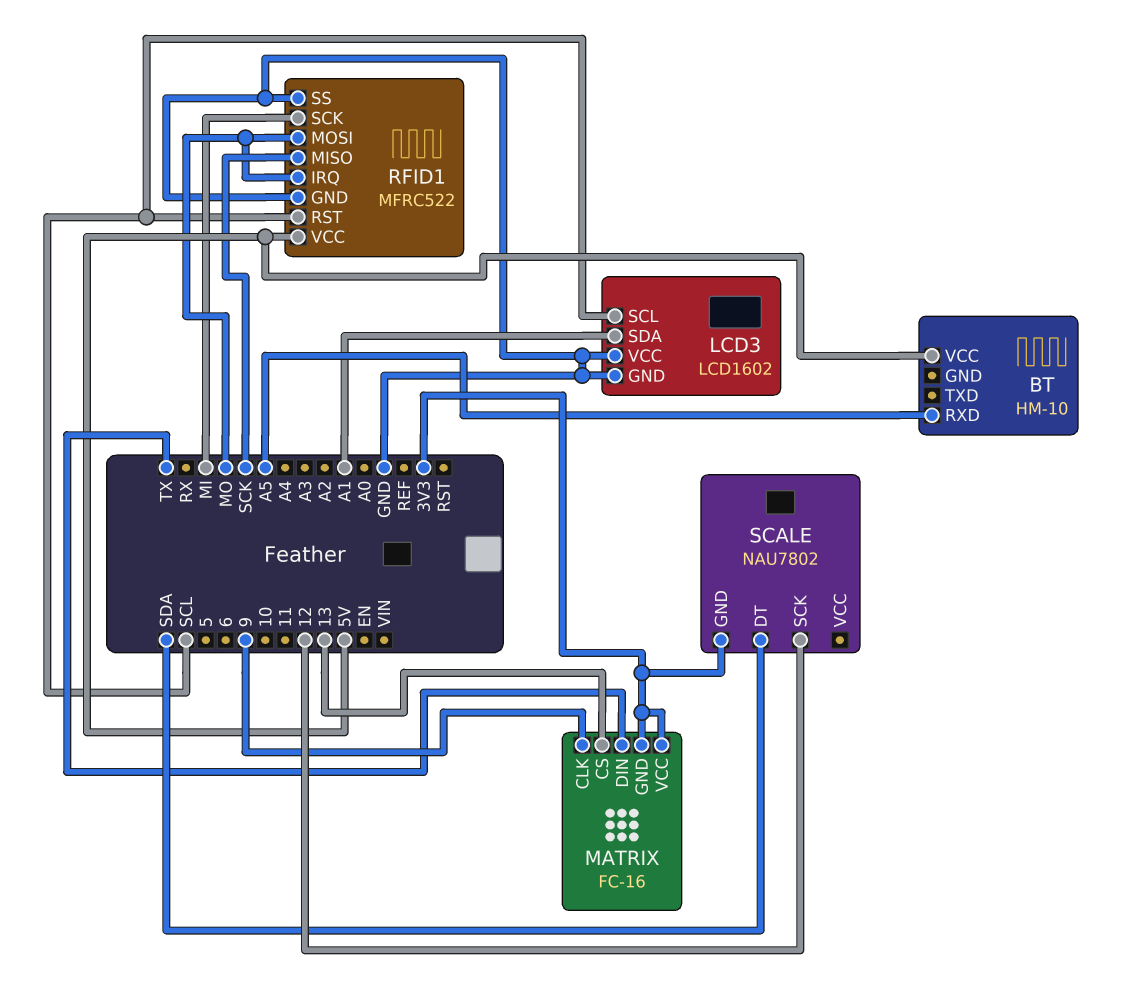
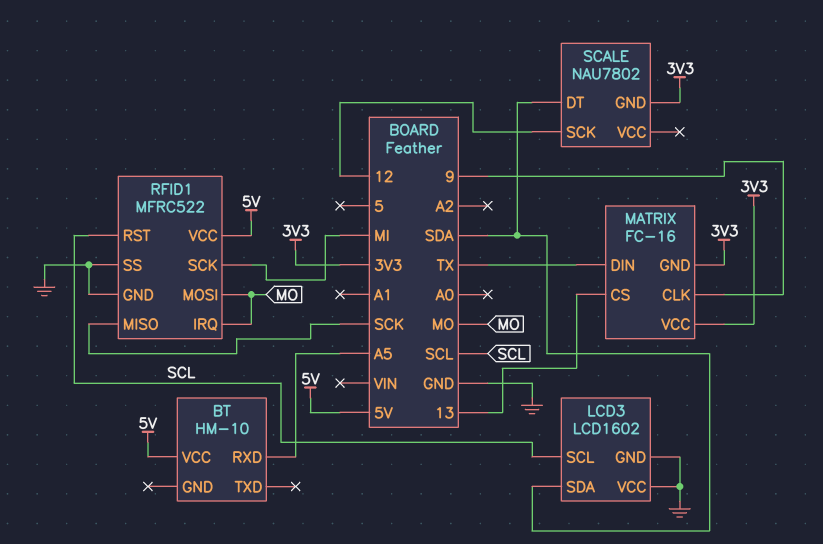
LCD3 pin SDA: A1 -> SDA

